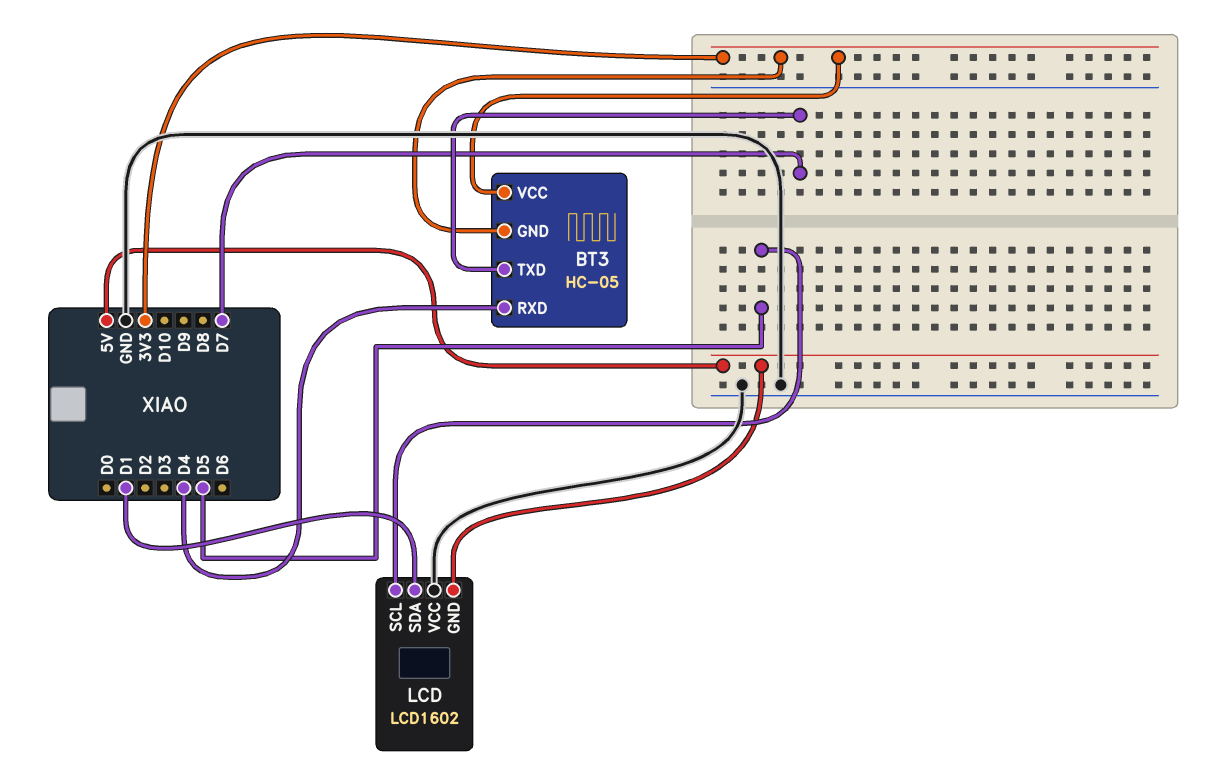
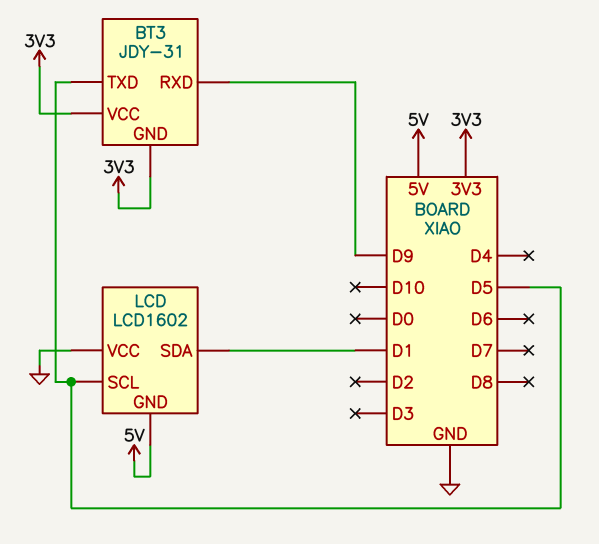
BT3: HC-05 -> JDY-31
BT3 pin RXD: D4 -> D9
BT3 pin TXD: D7 -> D5

